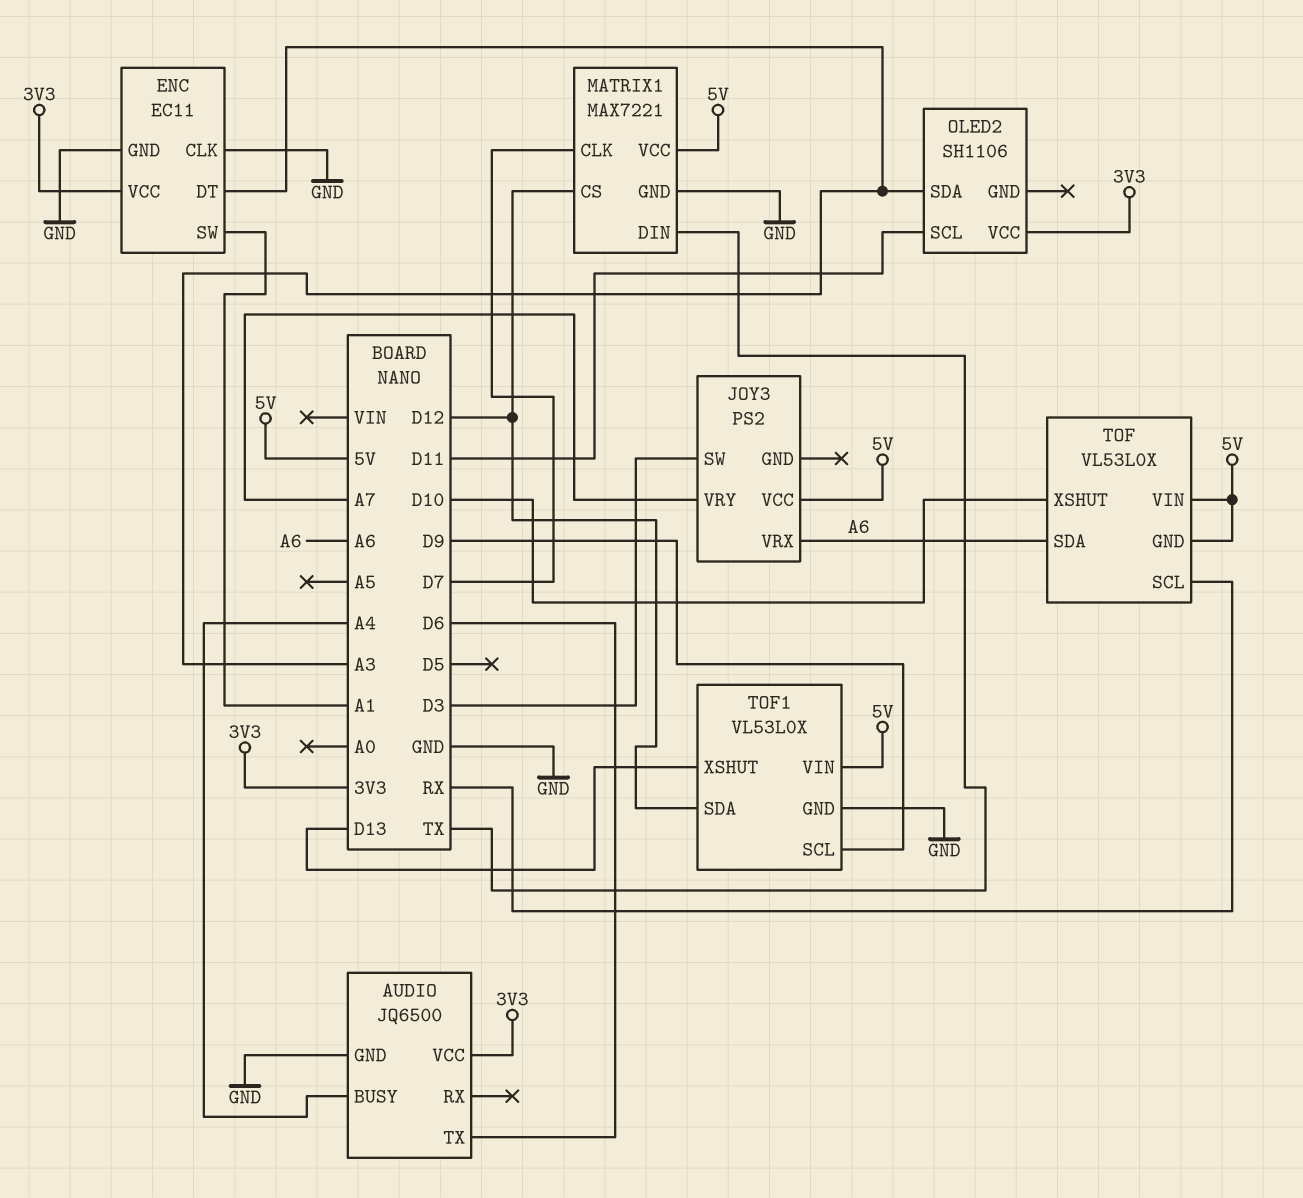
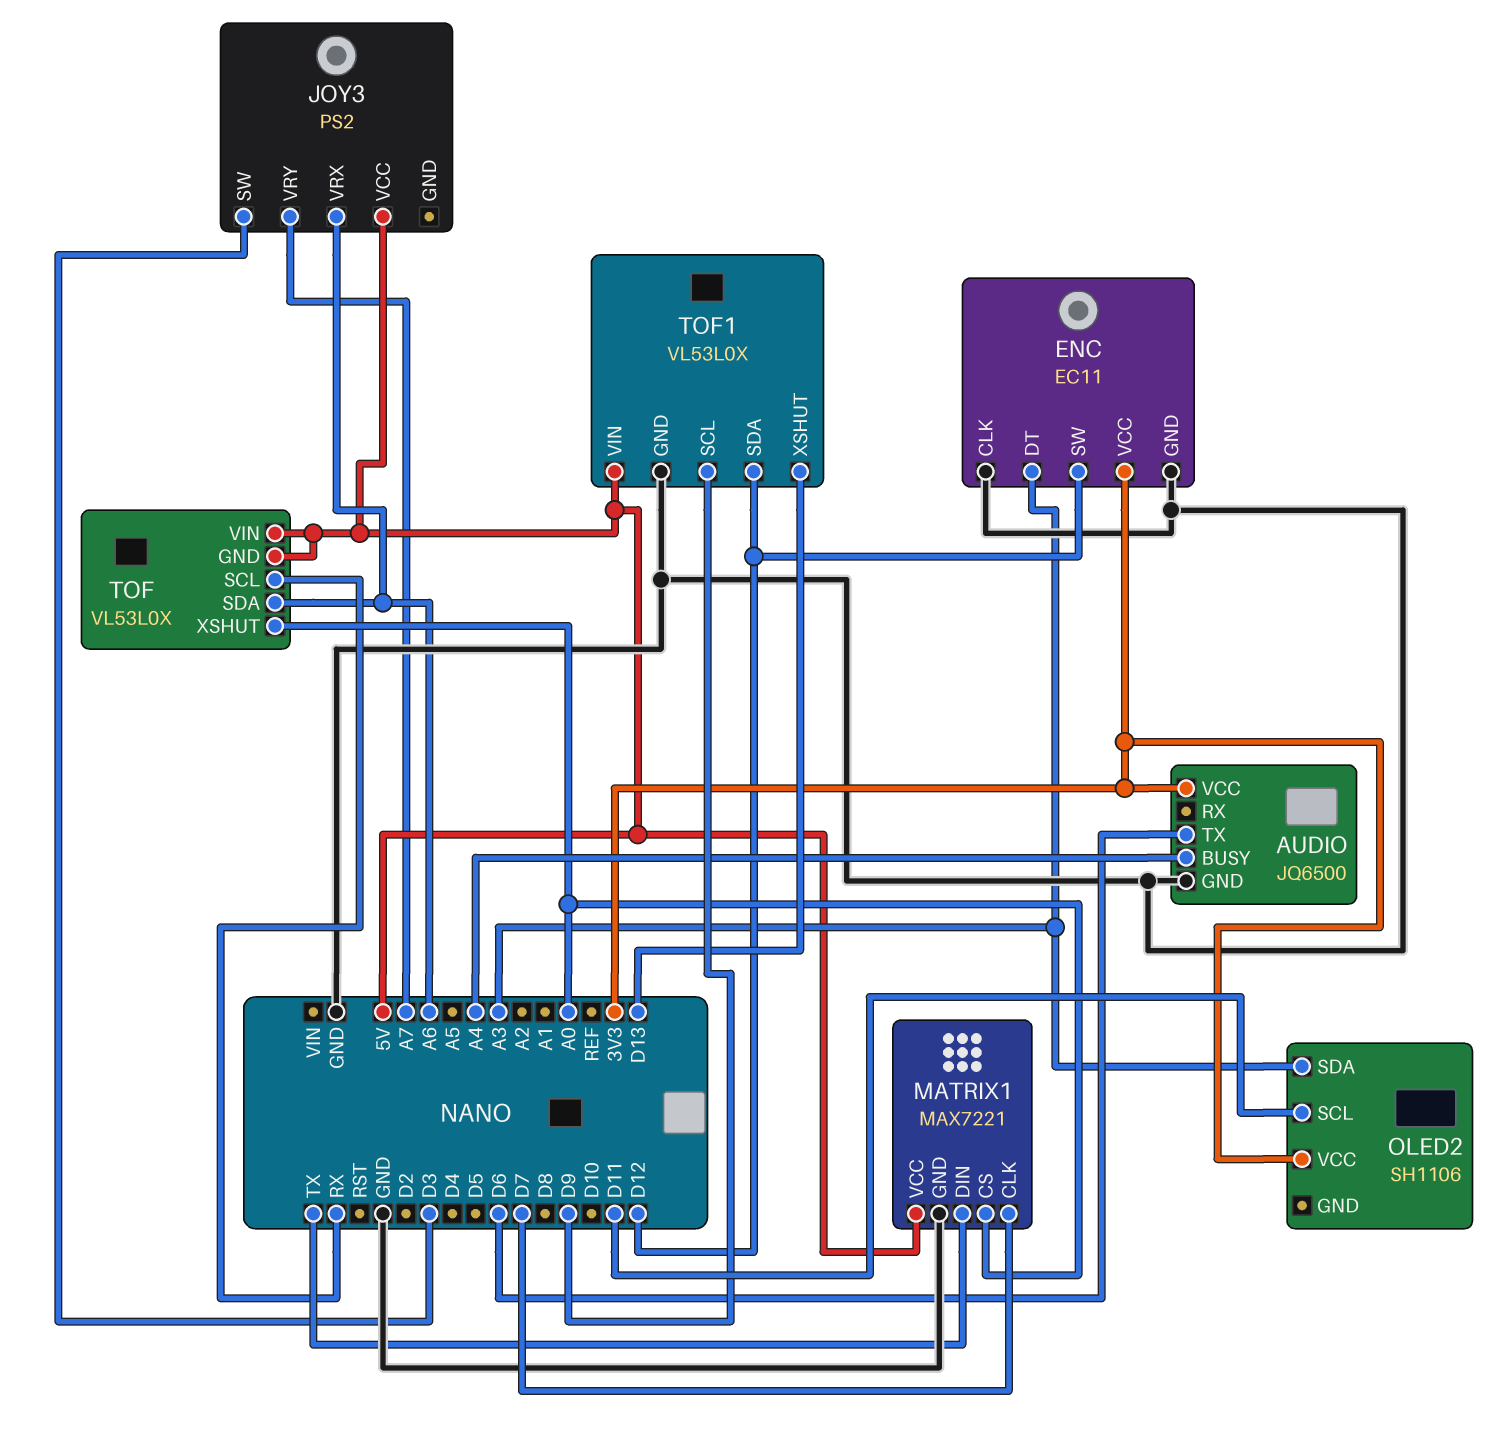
ENC pin SW: A1 -> D12
MATRIX1 pin CS: D12 -> A0
TOF pin XSHUT: D10 -> A0

